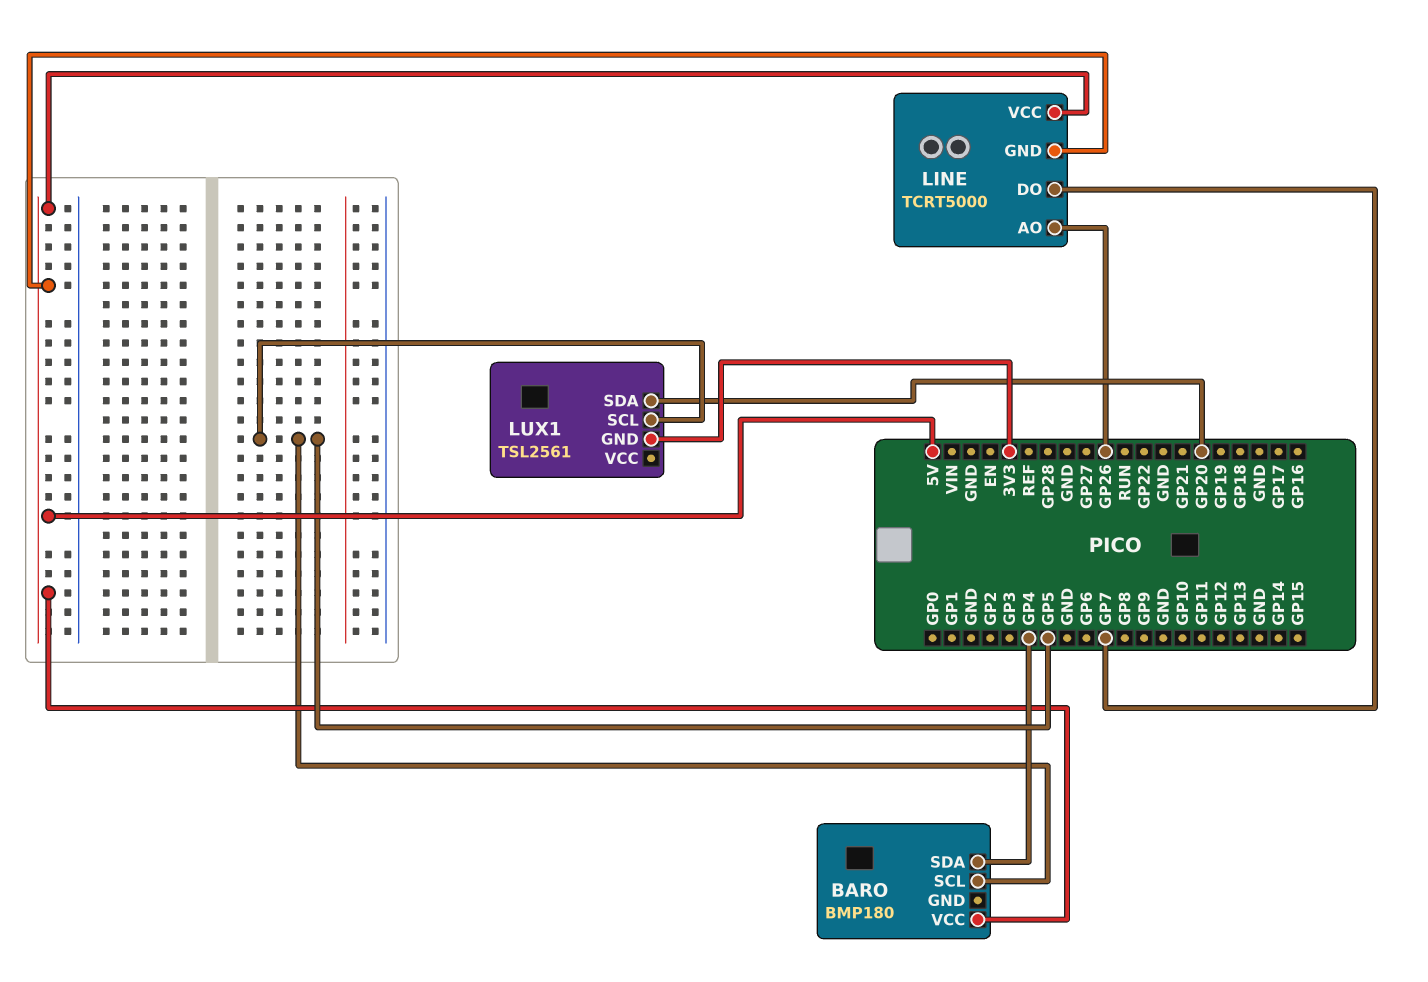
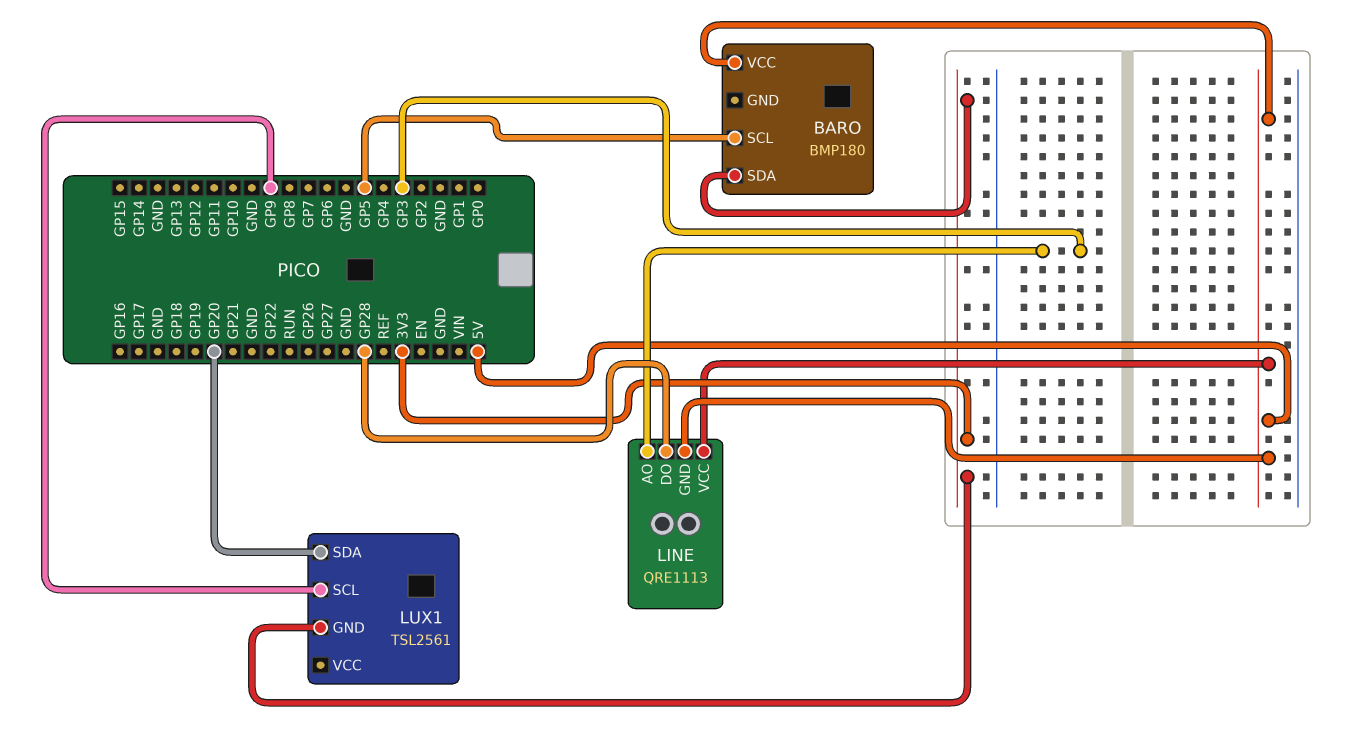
BARO pin SDA: GP4 -> 3V3
LINE: TCRT5000 -> QRE1113
LINE pin AO: GP26 -> GP3
LINE pin DO: GP7 -> GP28
LUX1 pin SCL: GP5 -> GP9

